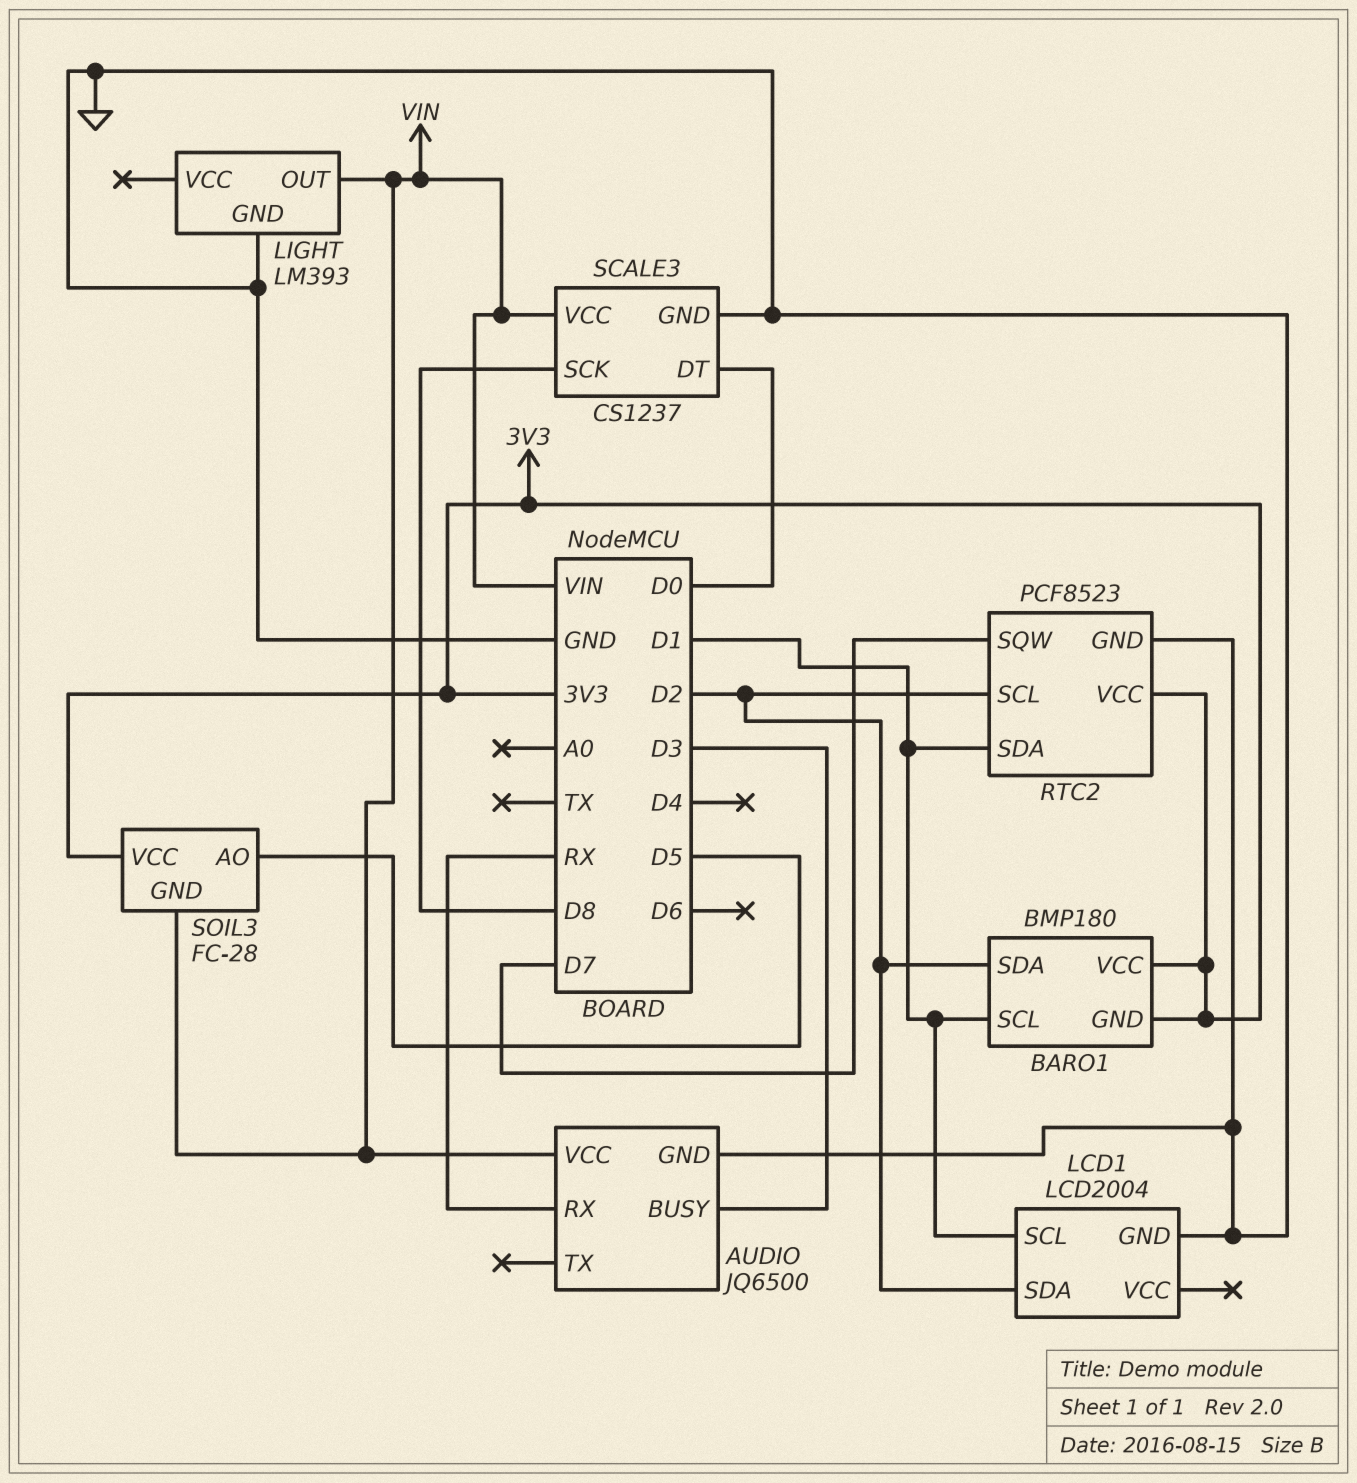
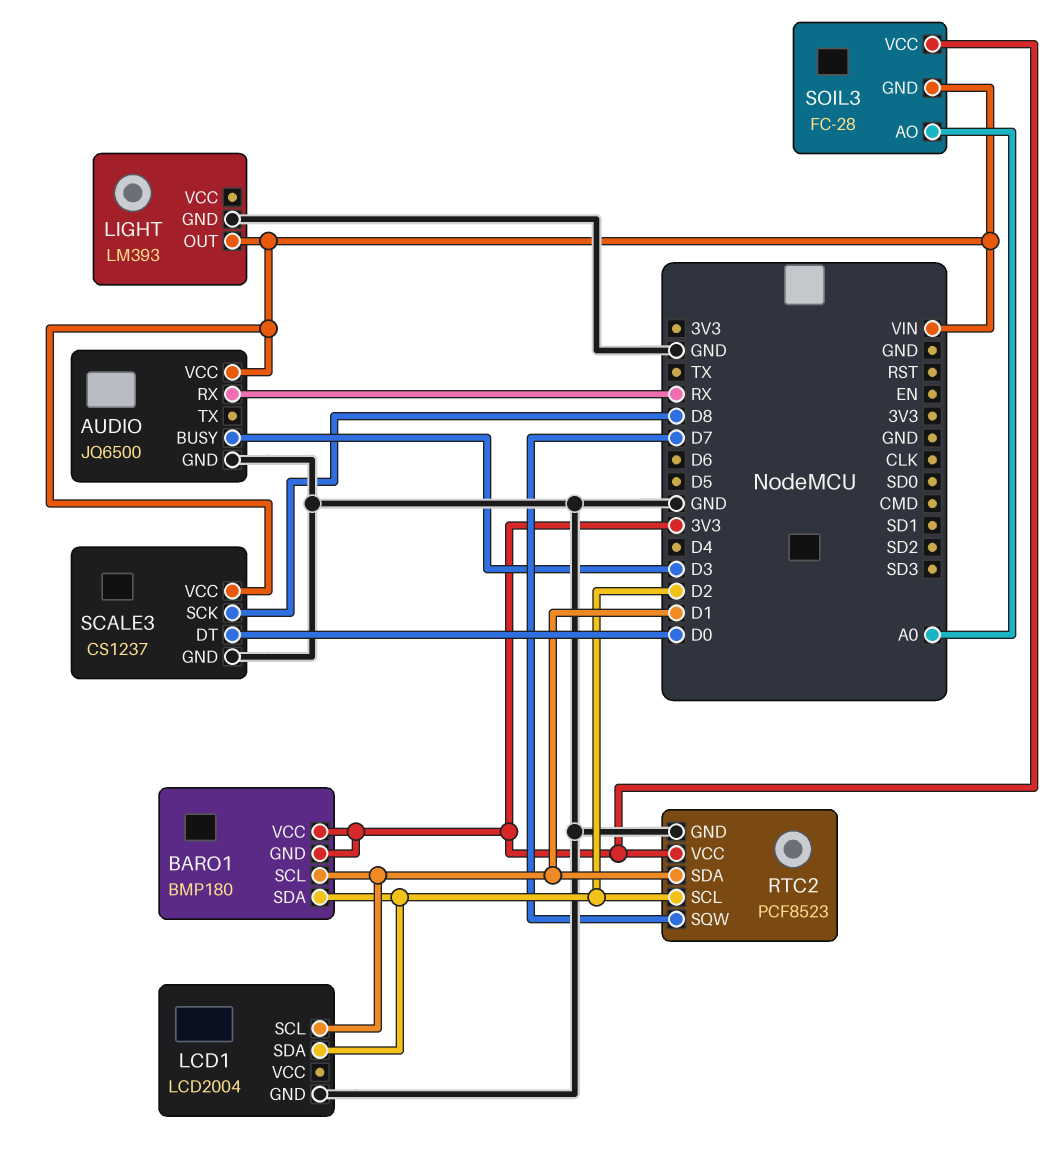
SOIL3 pin AO: D5 -> A0

